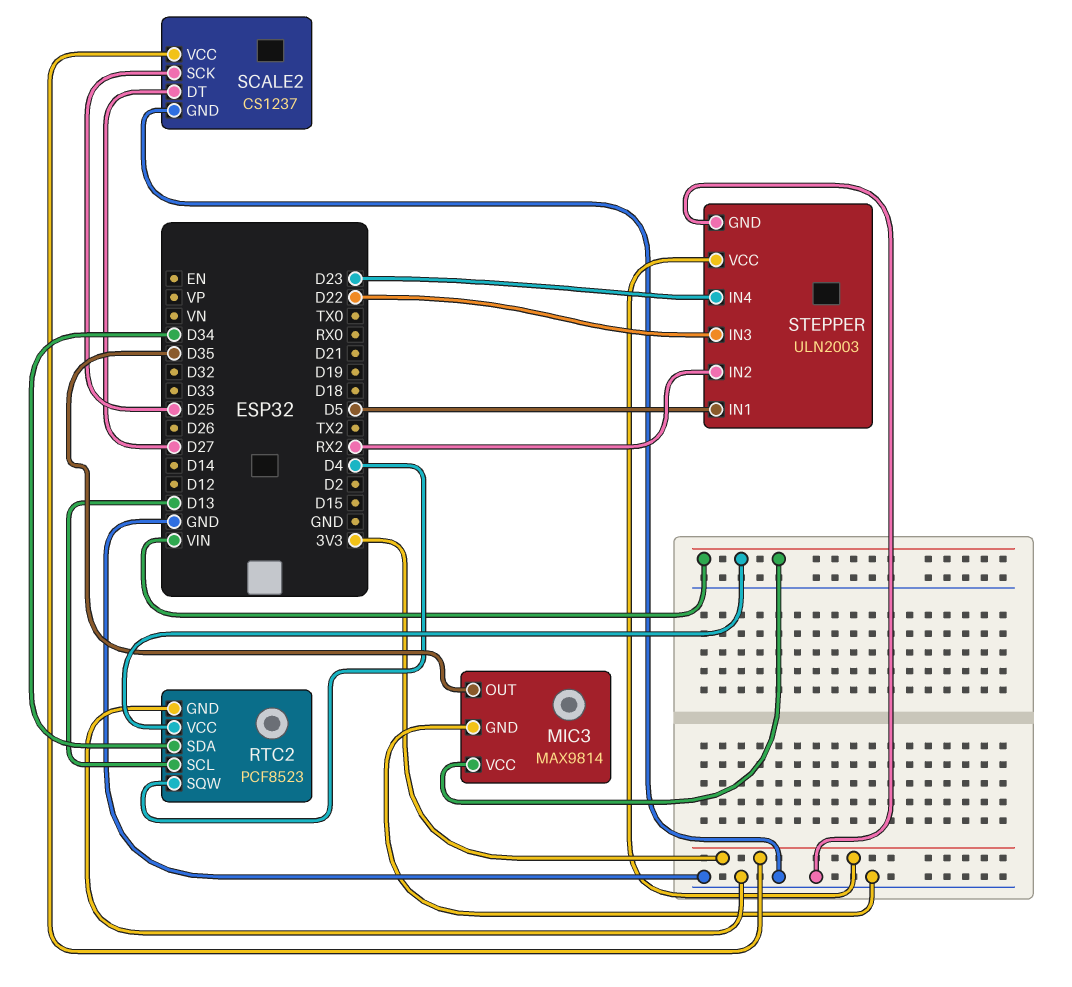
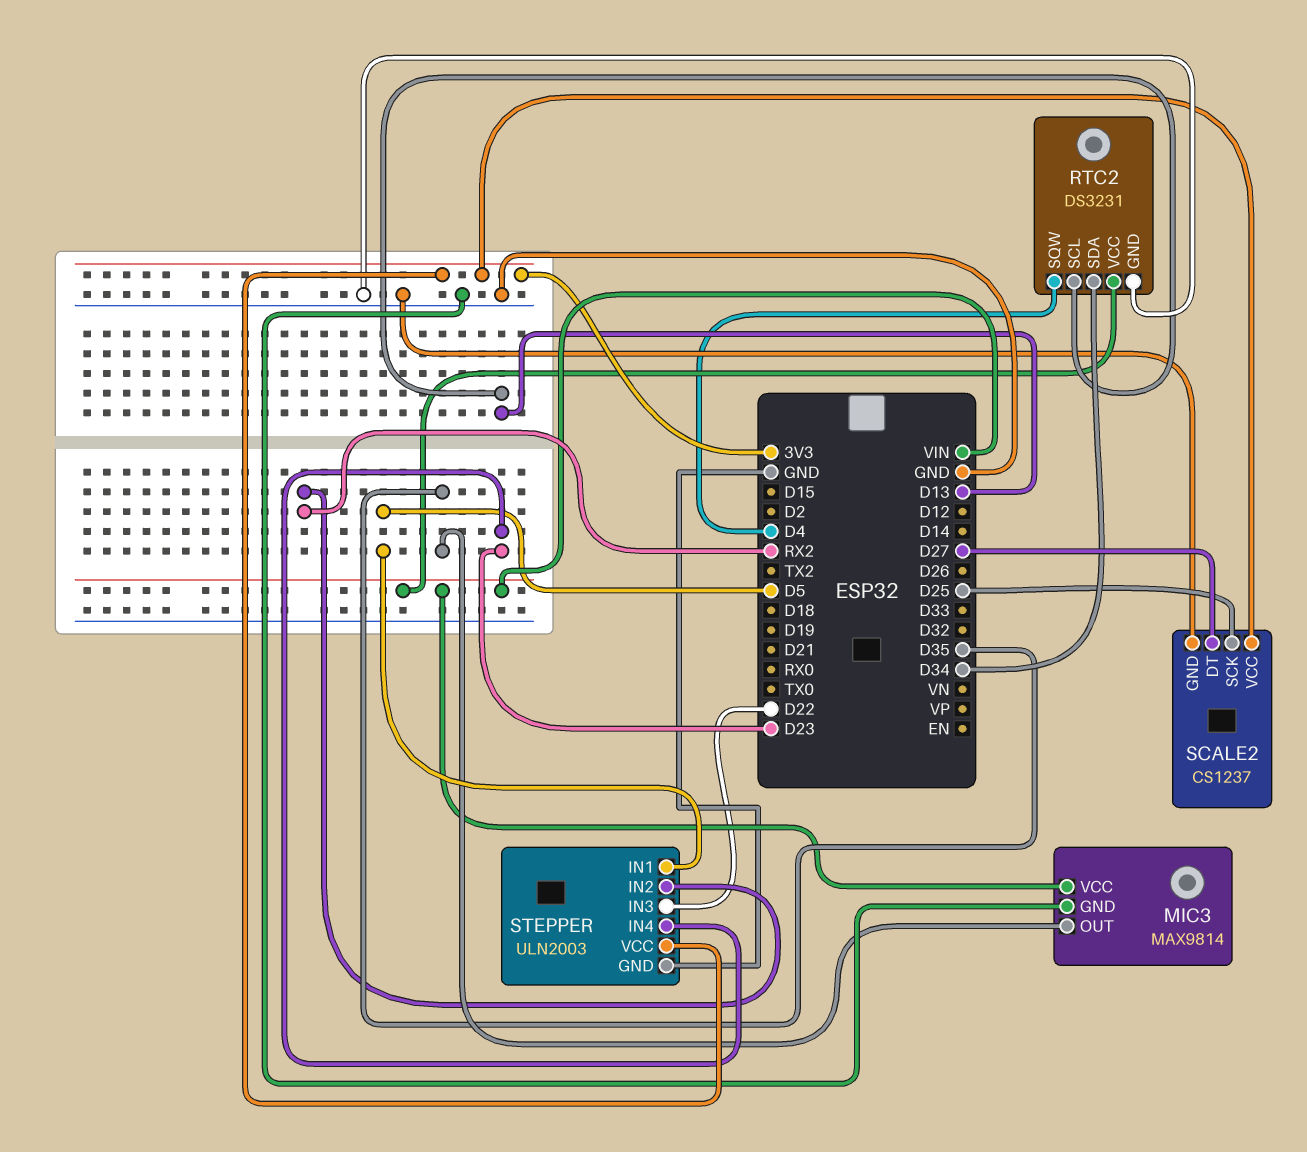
RTC2: PCF8523 -> DS3231

